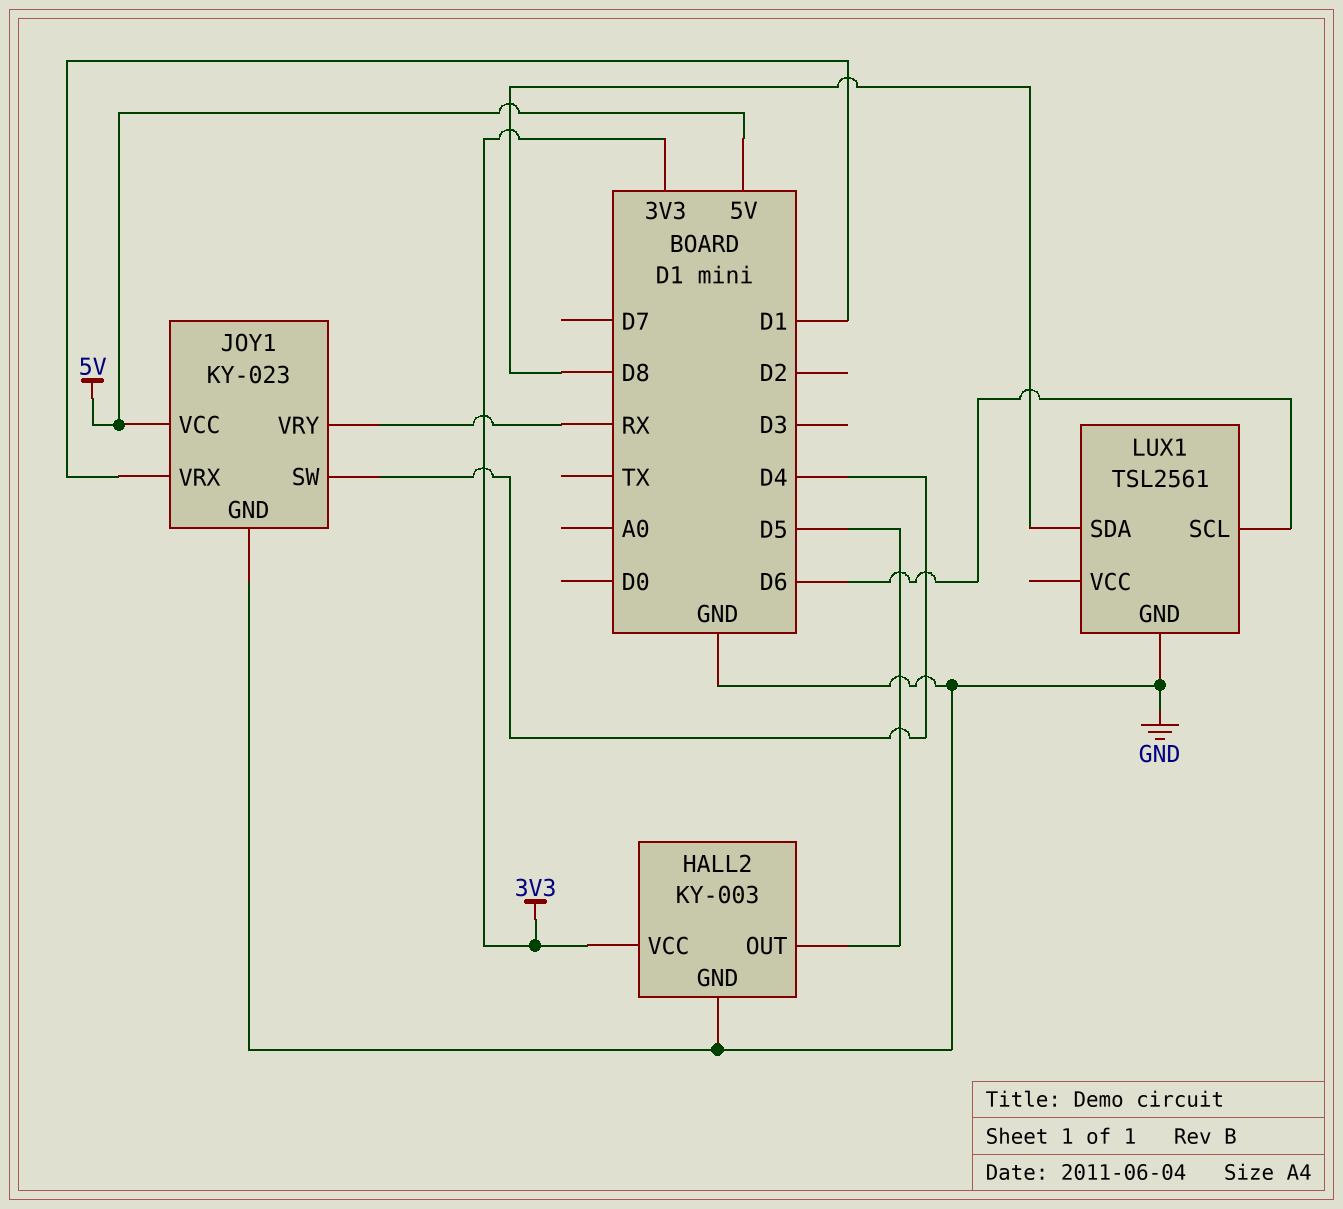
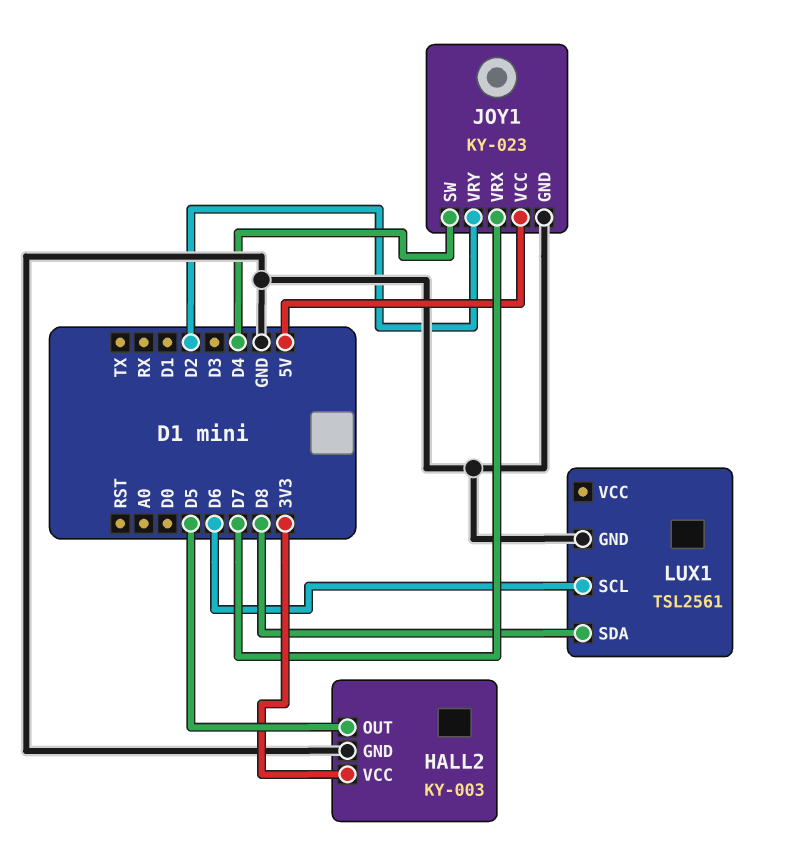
JOY1 pin VRX: D1 -> D7
JOY1 pin VRY: RX -> D2

